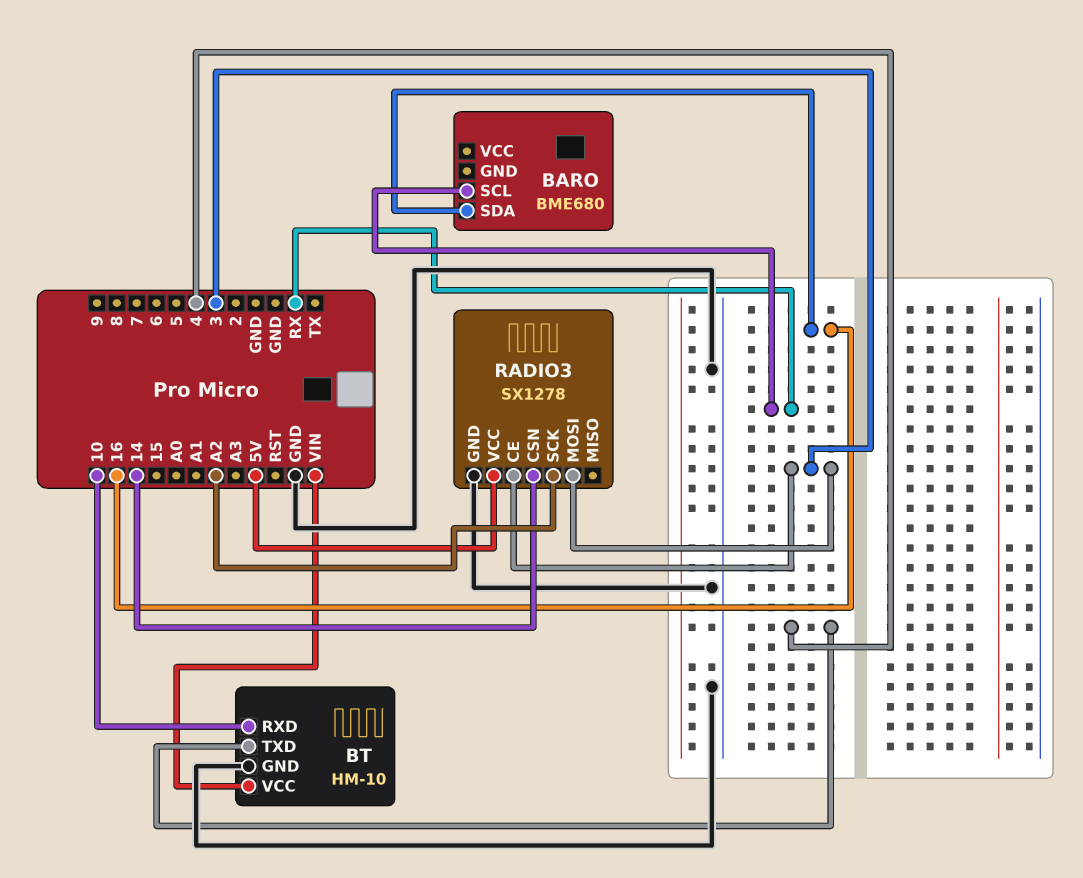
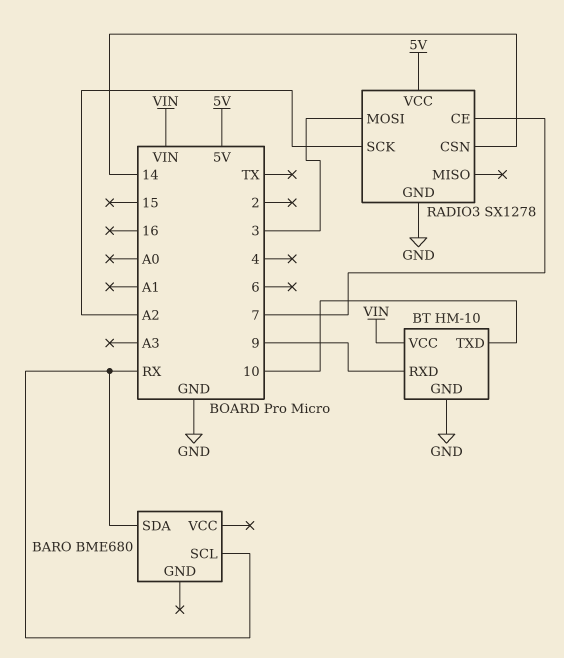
BARO pin SDA: 16 -> RX
BT pin RXD: 10 -> 9
BT pin TXD: 4 -> 10
RADIO3 pin CE: 3 -> 7

